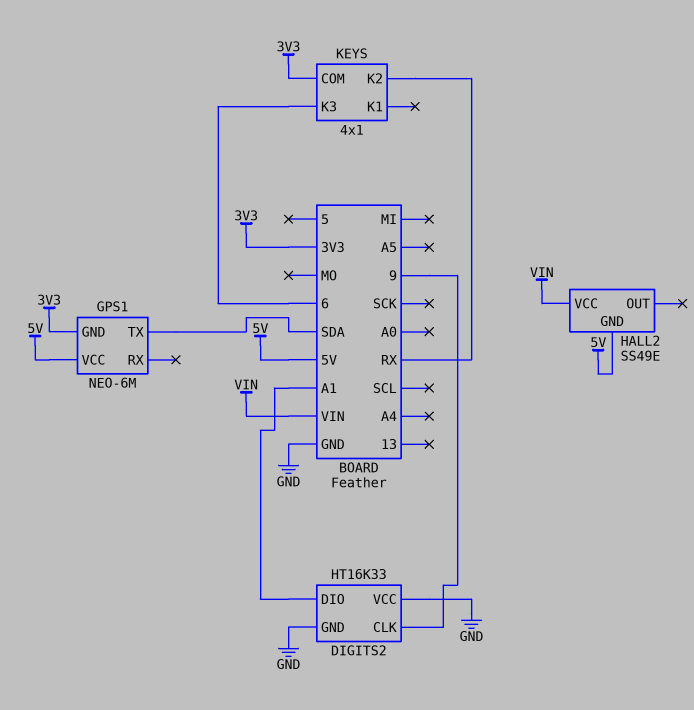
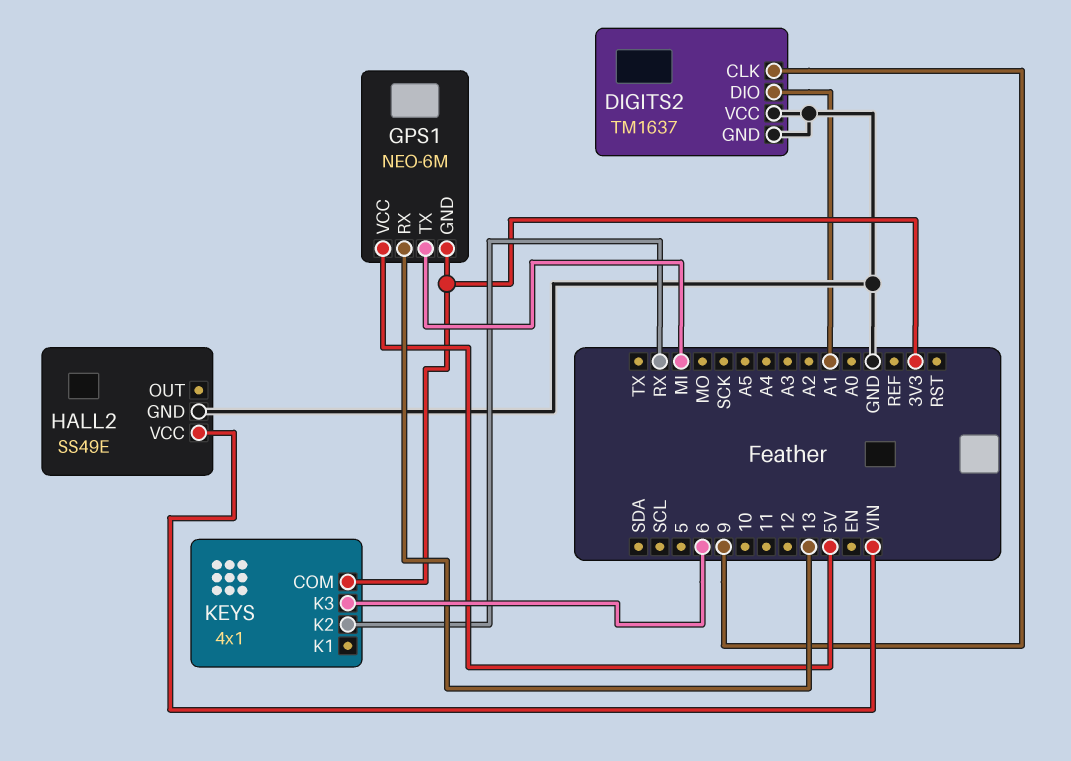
DIGITS2: HT16K33 -> TM1637
GPS1 pin RX: none -> 13
GPS1 pin TX: SDA -> MI
HALL2 pin GND: 5V -> GND

